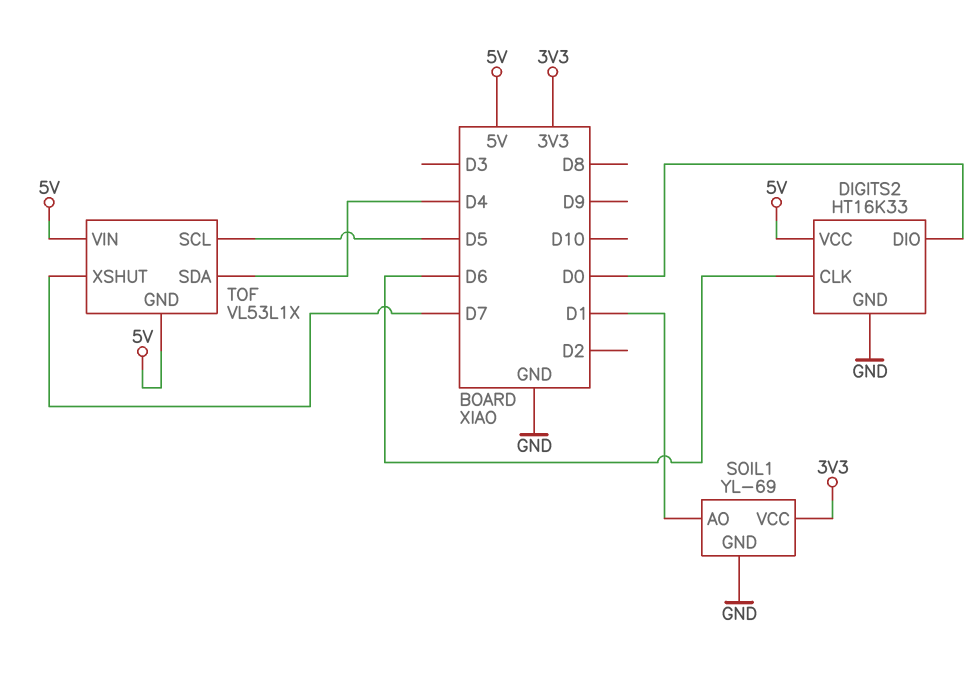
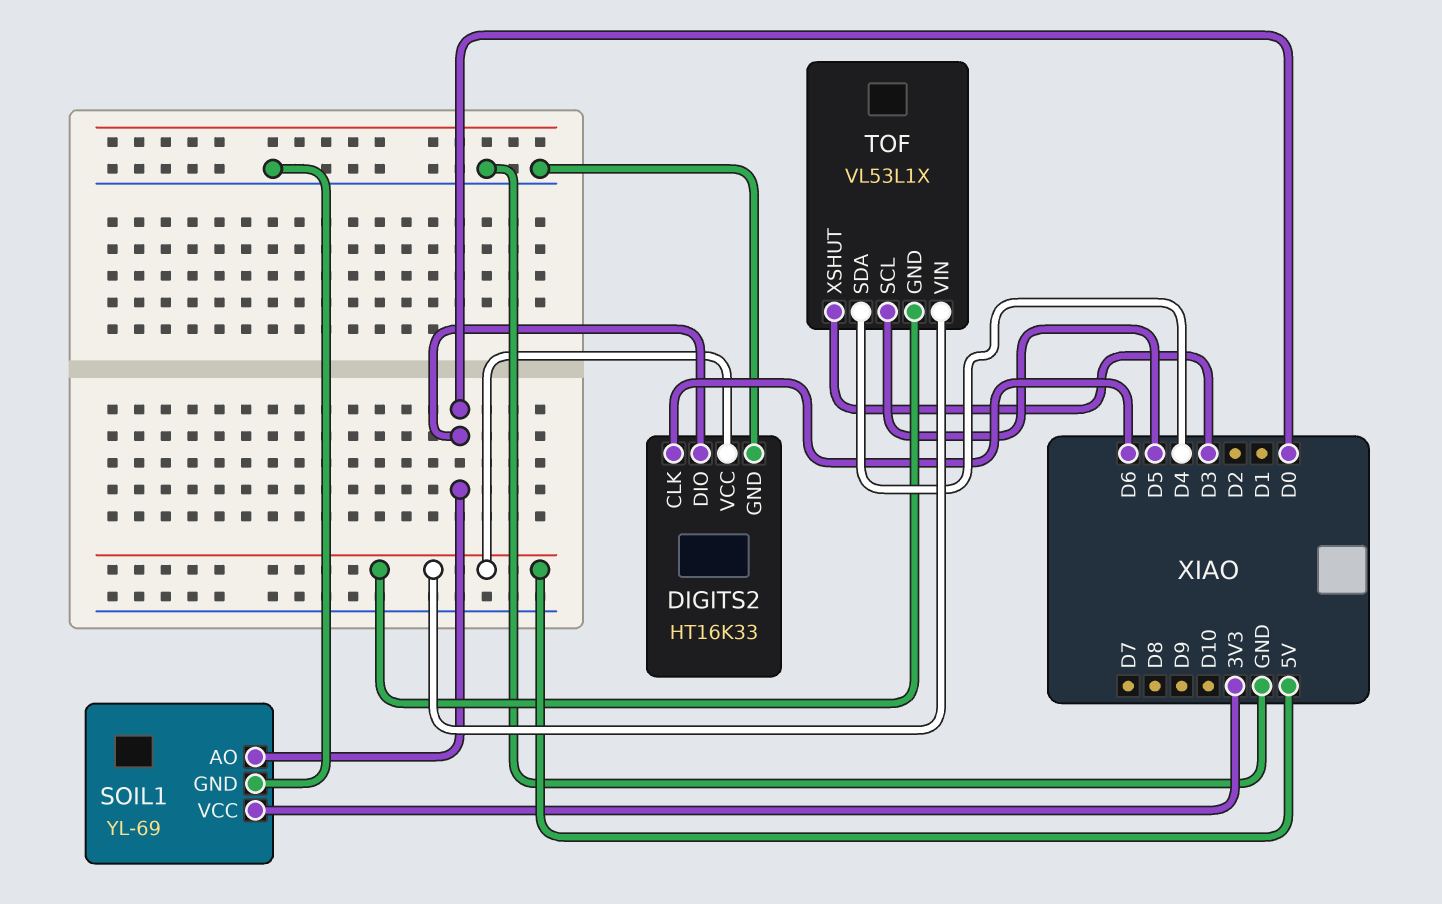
SOIL1 pin AO: D1 -> D0
TOF pin XSHUT: D7 -> D3

